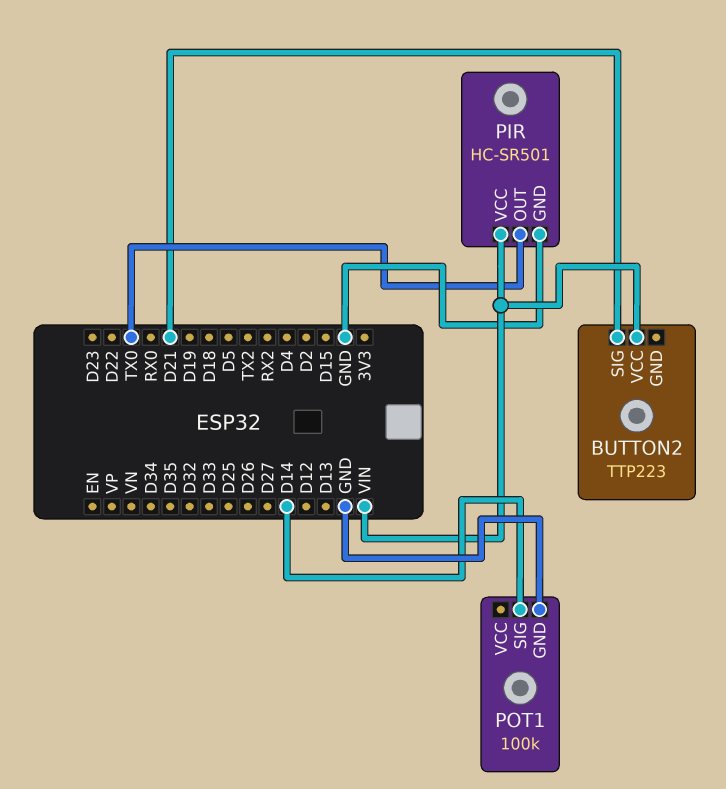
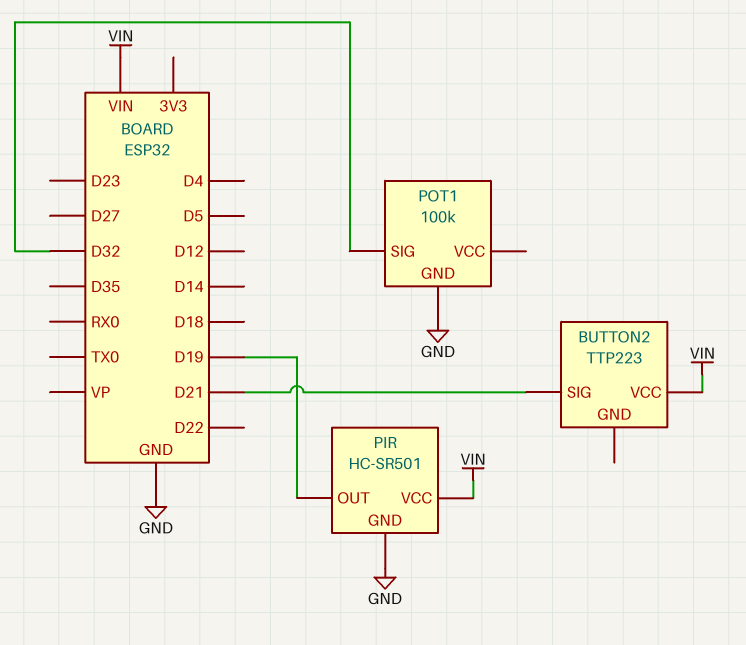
PIR pin OUT: TX0 -> D19
POT1 pin SIG: D14 -> D32

